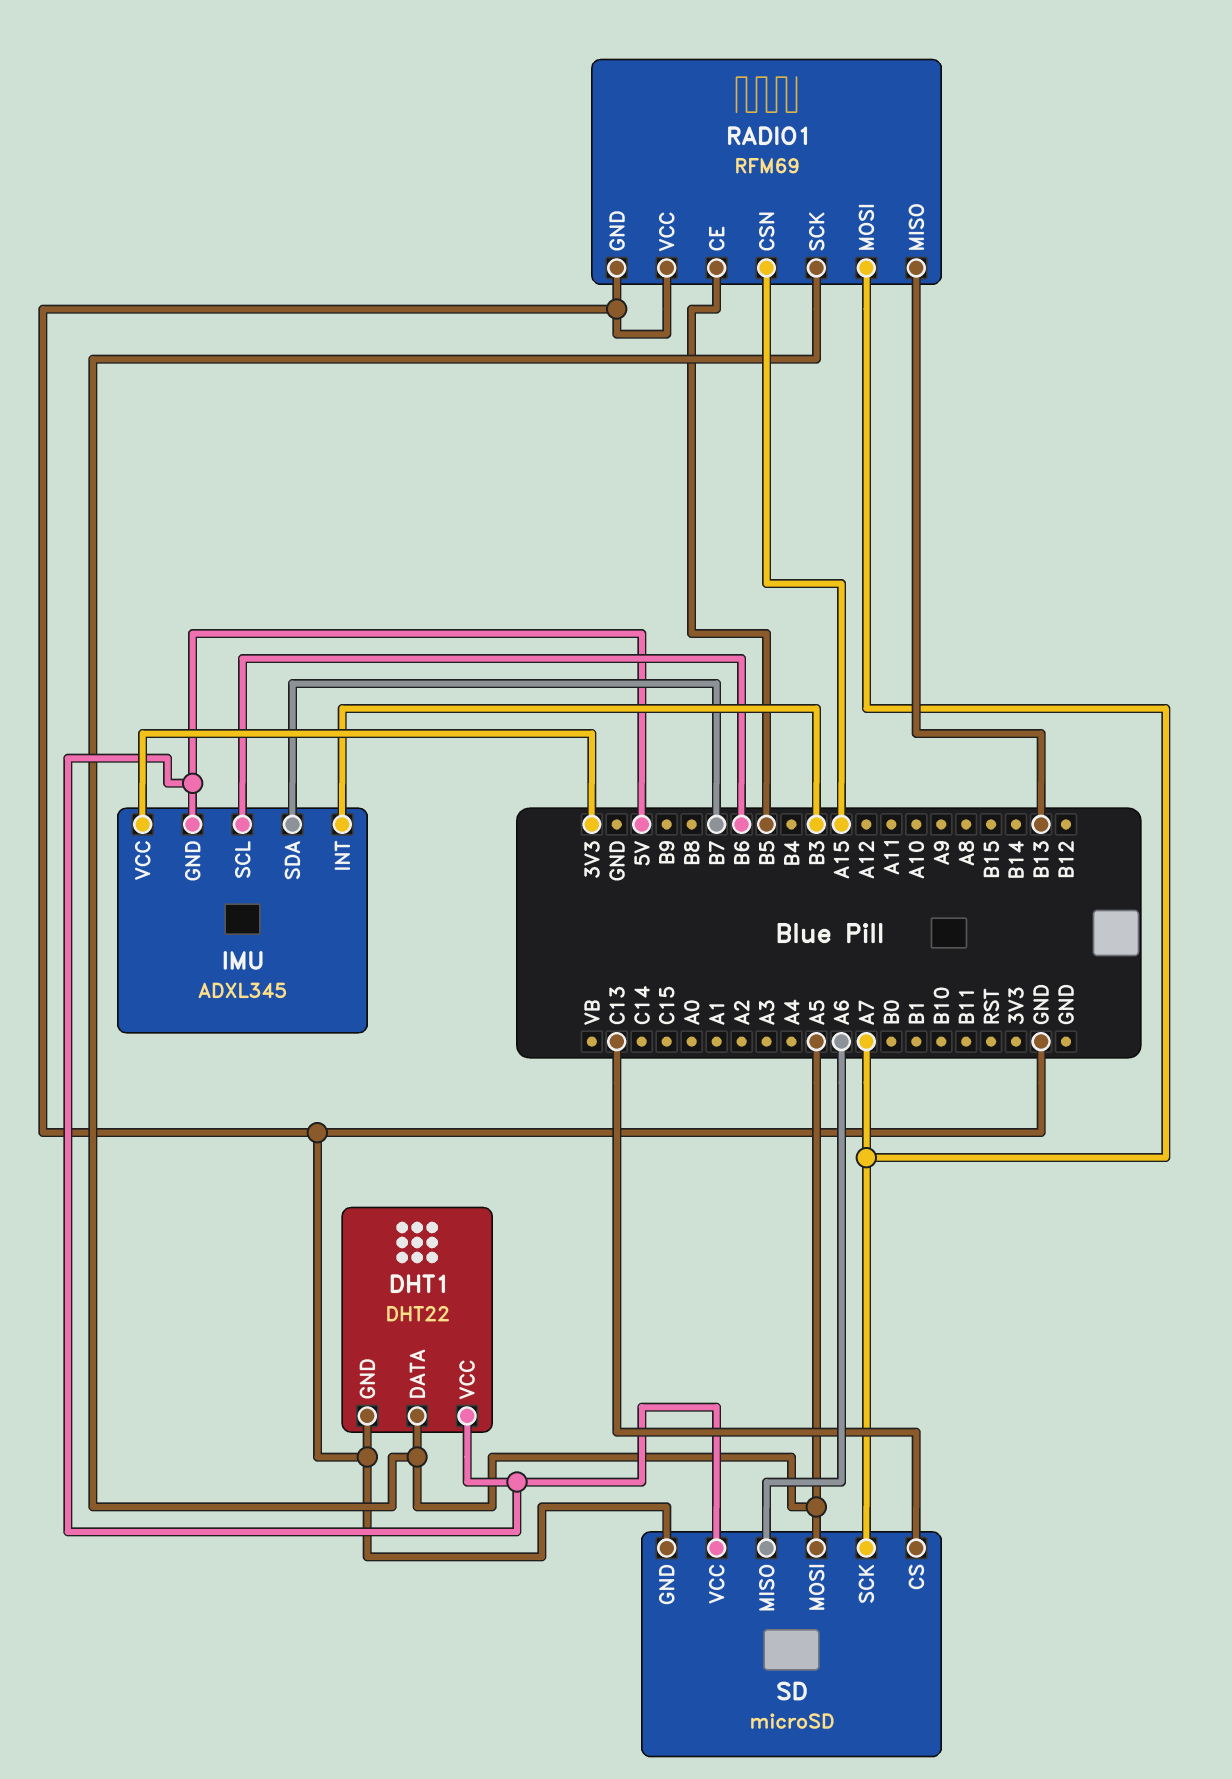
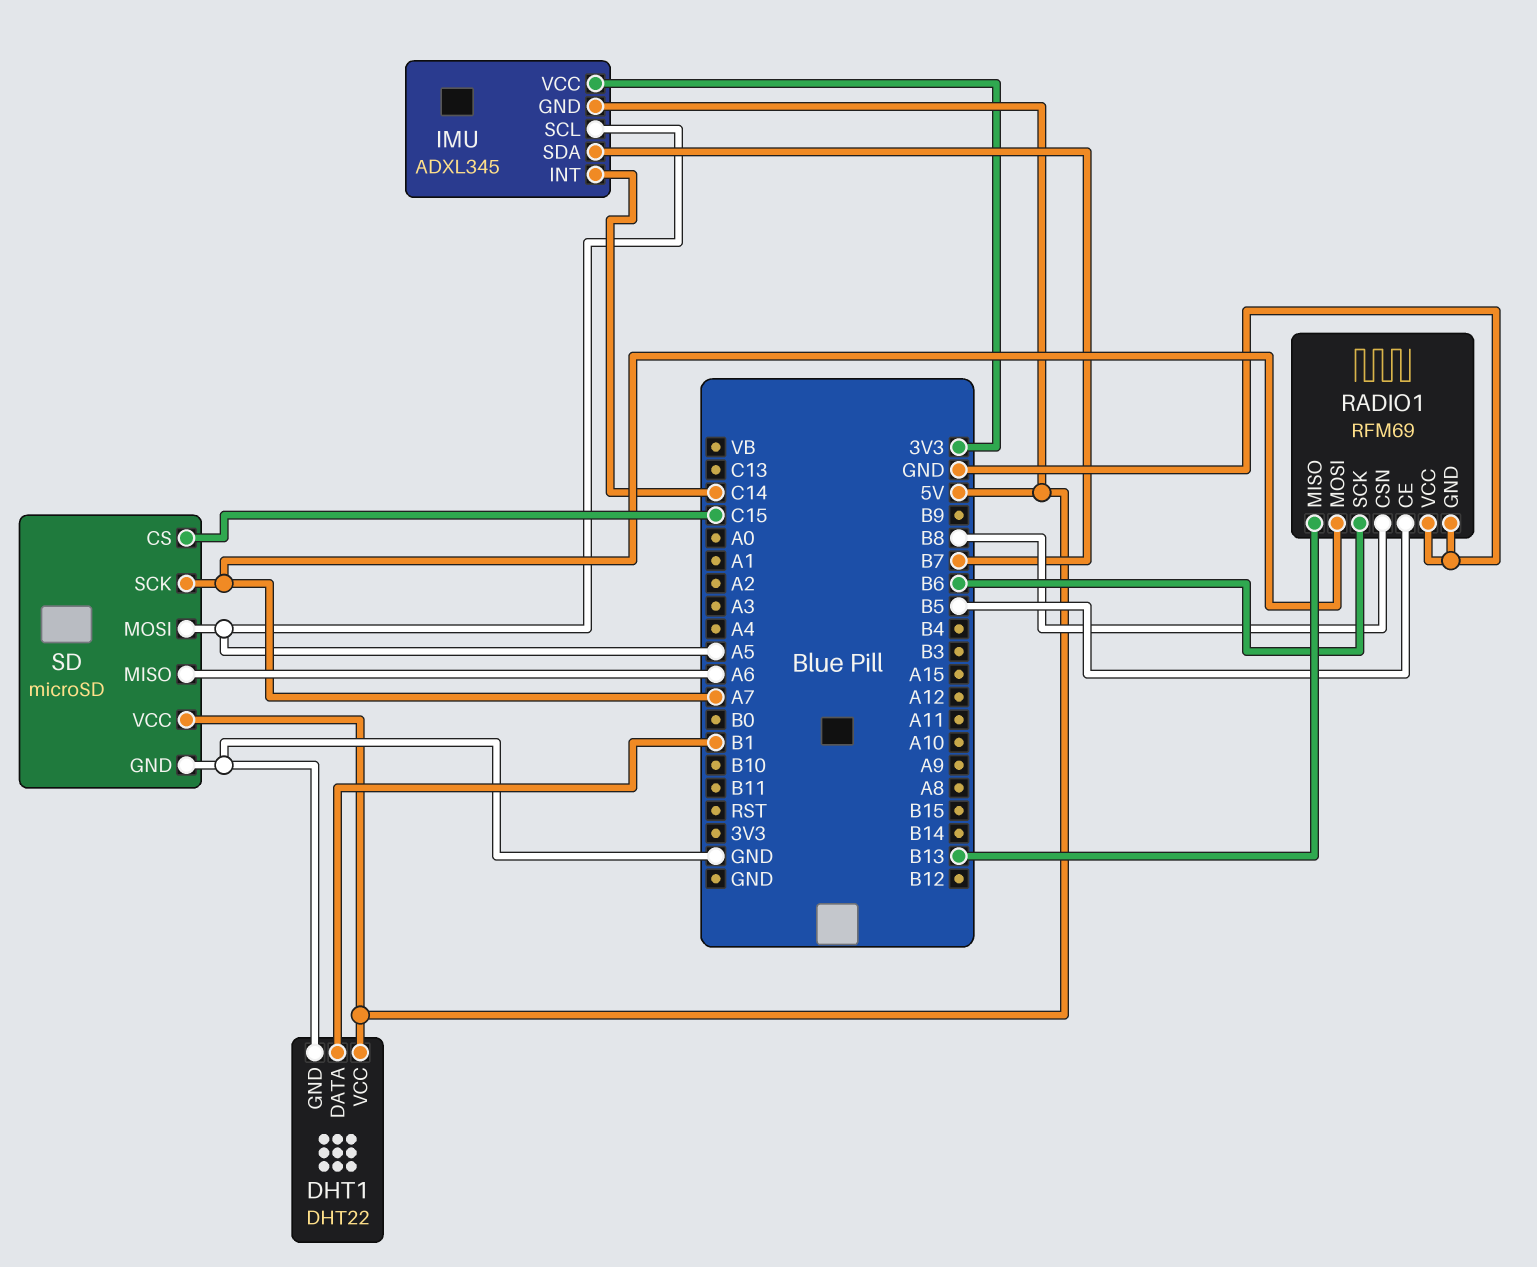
DHT1 pin DATA: A5 -> B1
IMU pin INT: B3 -> C14
IMU pin SCL: B6 -> A5
RADIO1 pin CSN: A15 -> B8
RADIO1 pin SCK: A5 -> B6
SD pin CS: C13 -> C15

